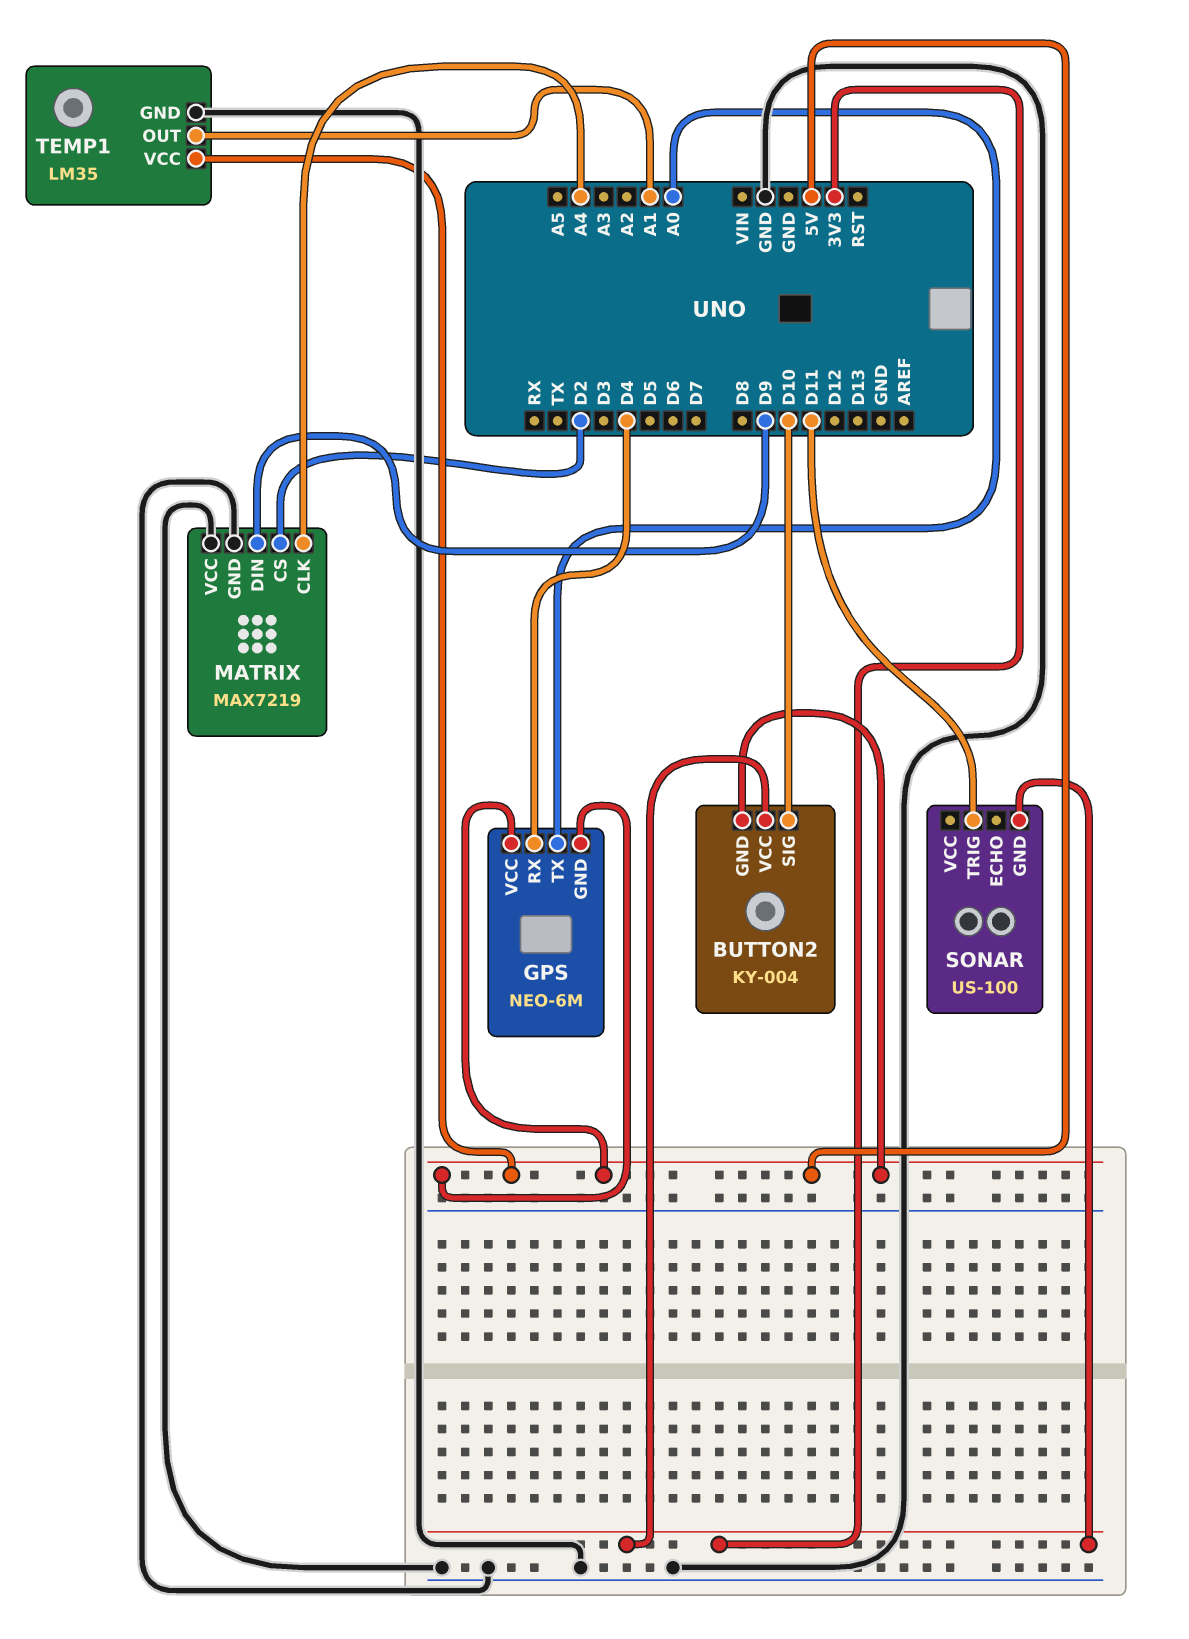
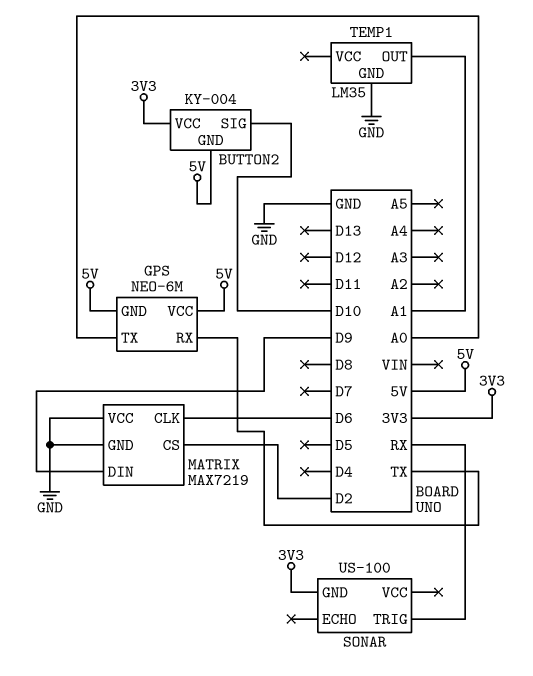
GPS pin RX: D4 -> TX
MATRIX pin CLK: A4 -> D6
SONAR pin TRIG: D11 -> RX
TEMP1 pin VCC: 5V -> none

